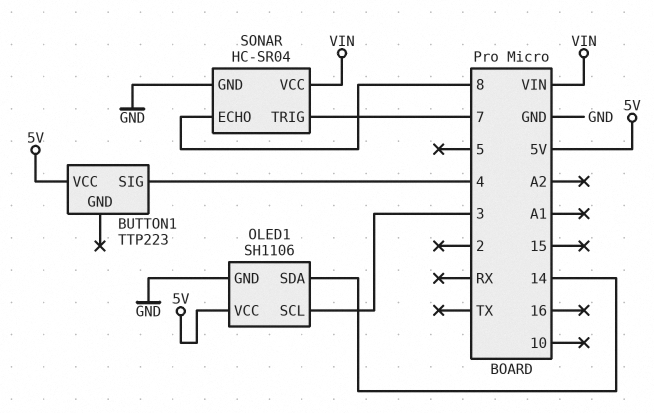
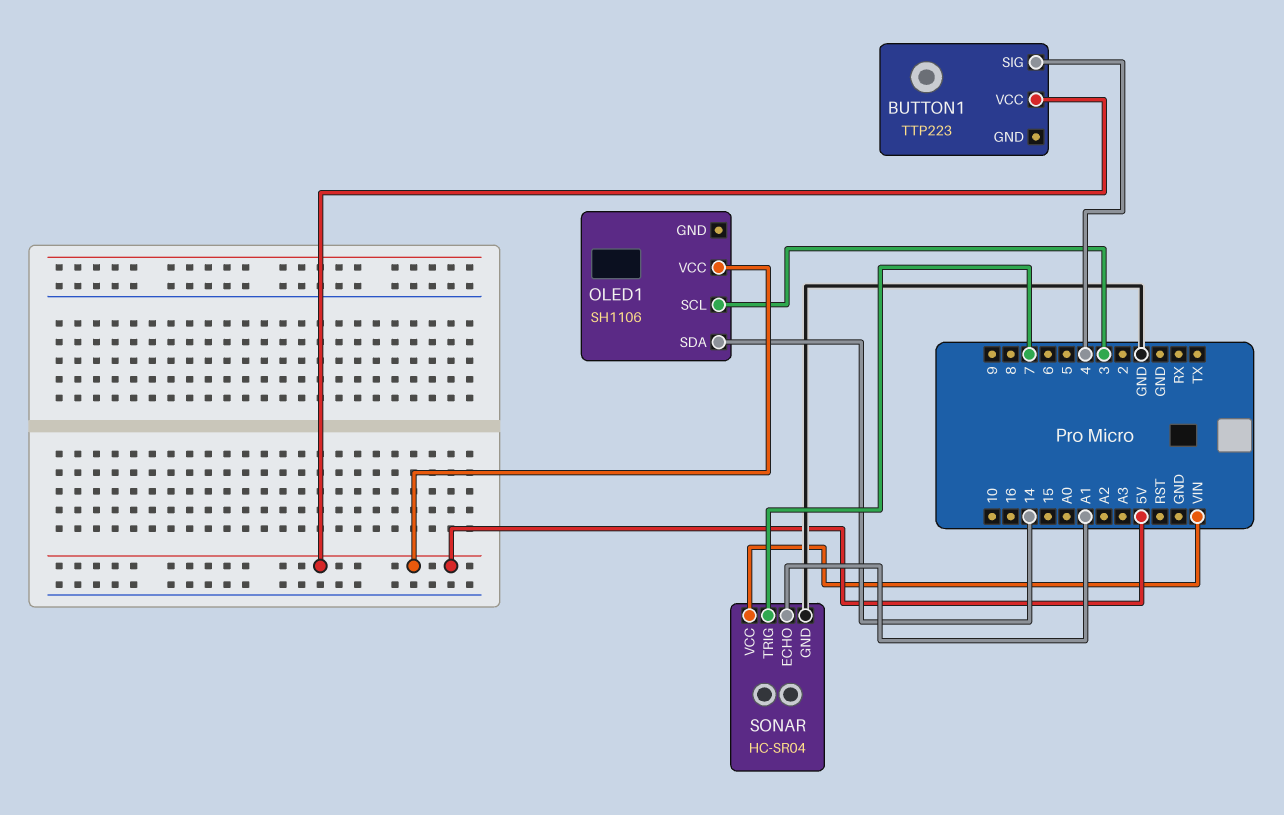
OLED1 pin GND: GND -> none
SONAR pin ECHO: 8 -> A1

